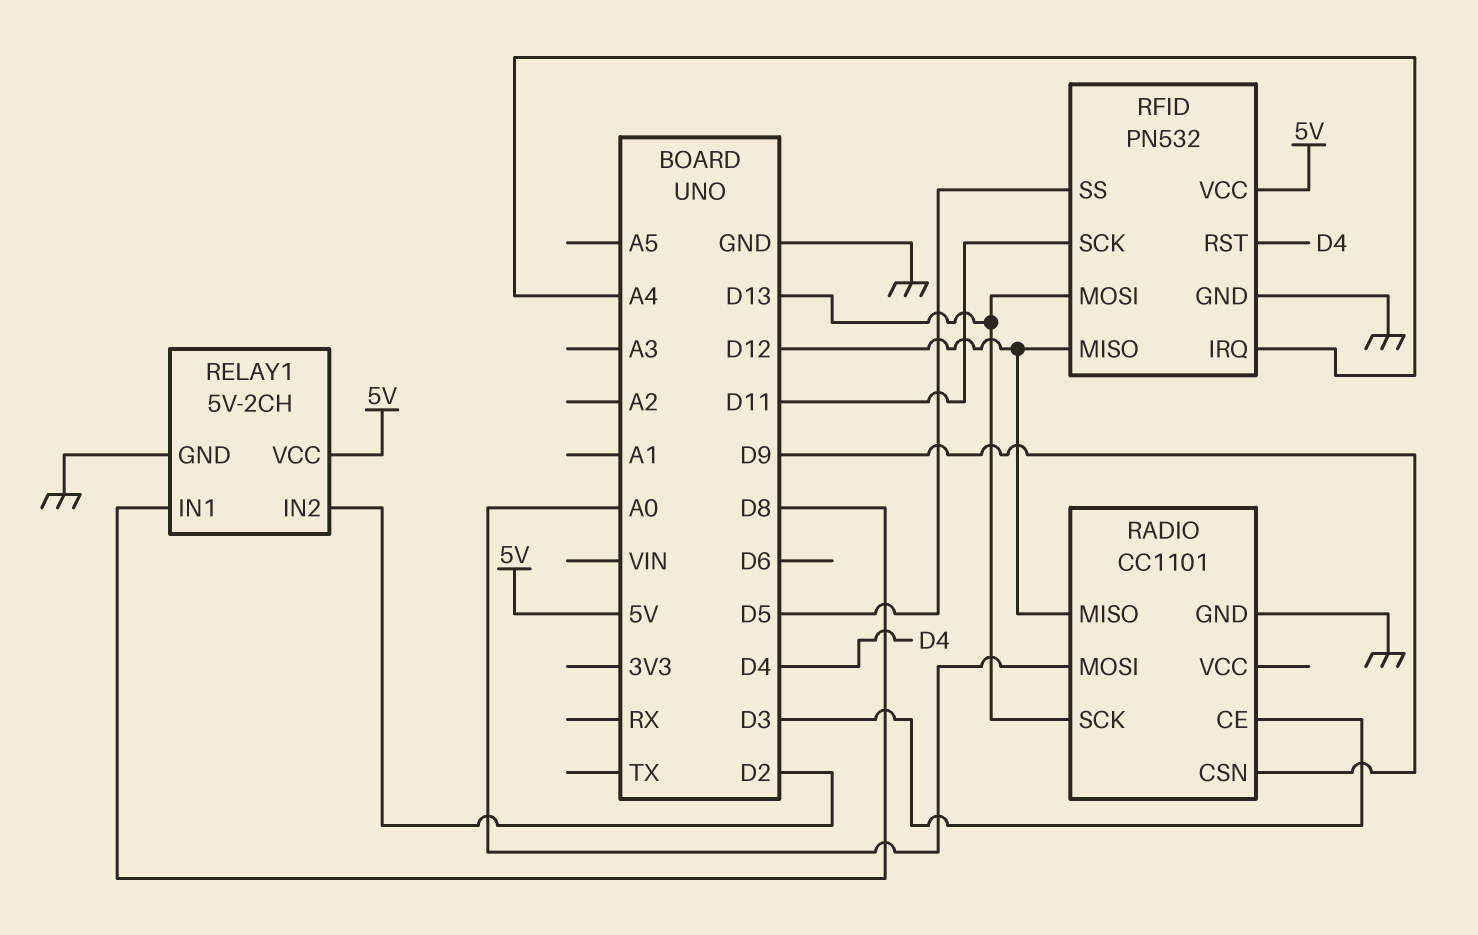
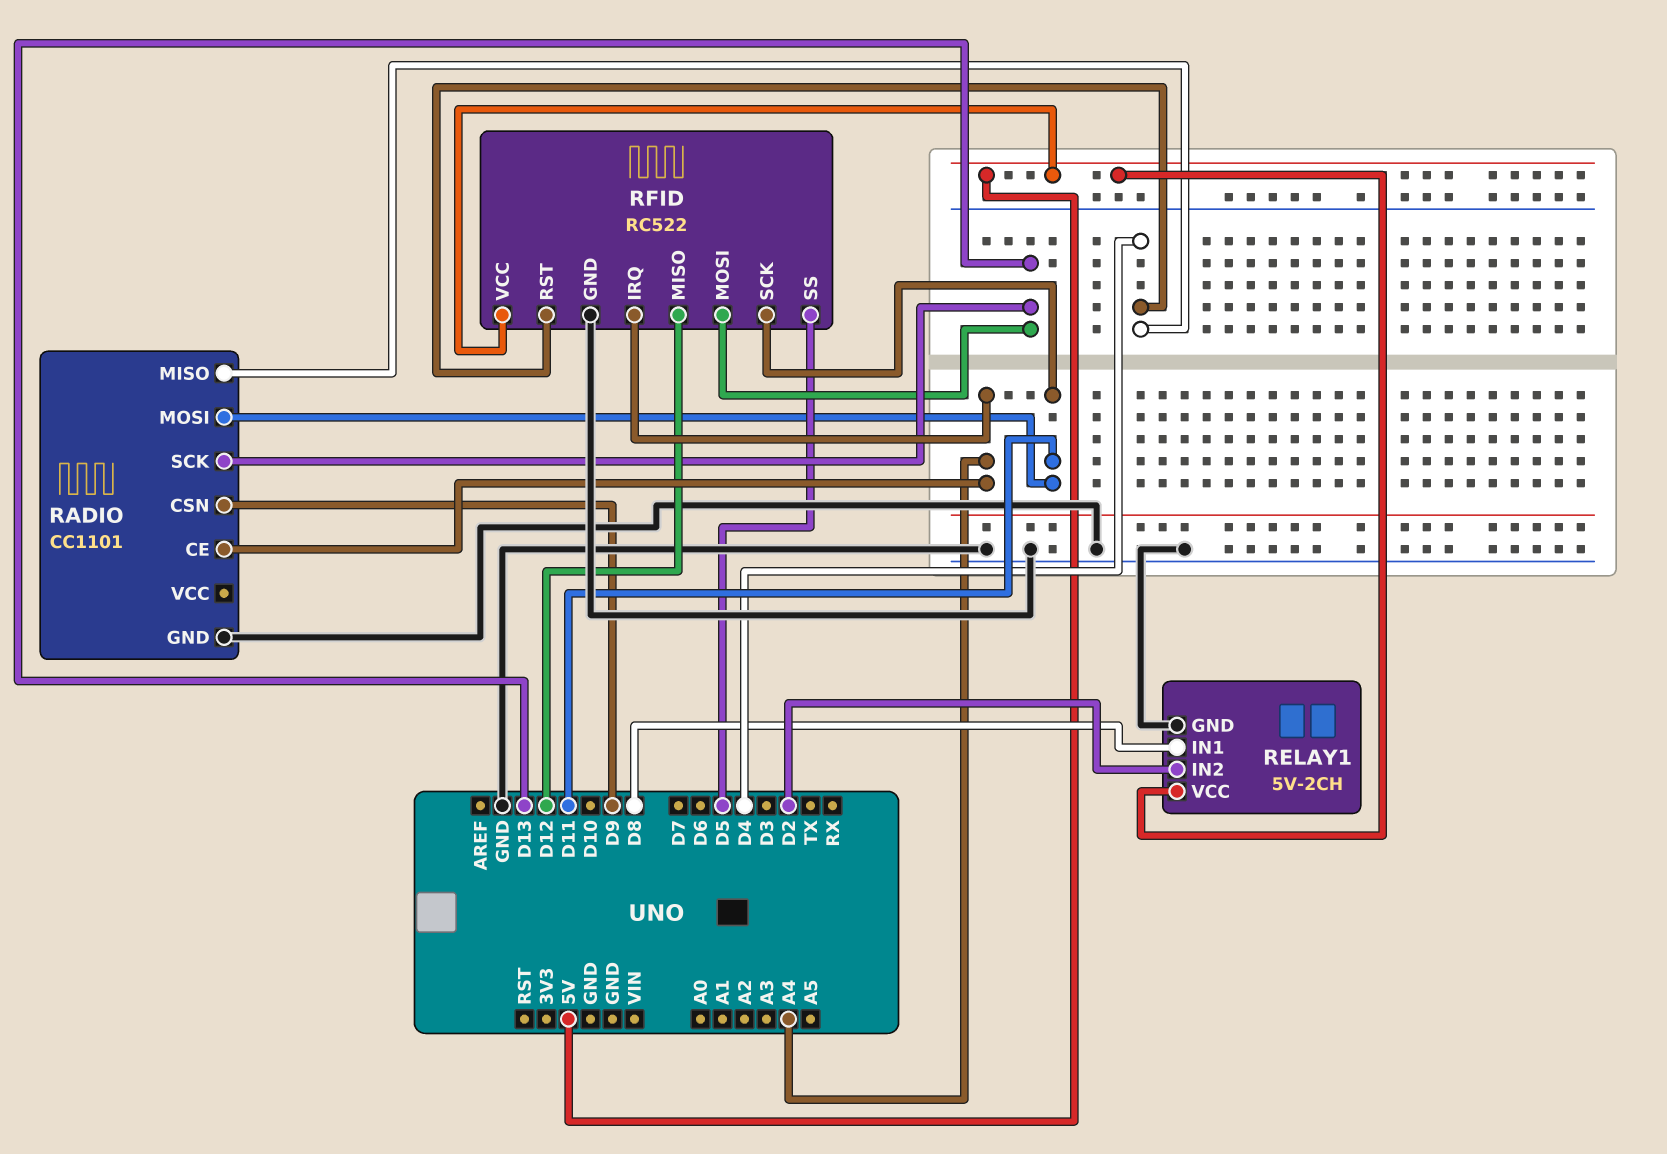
RADIO pin CE: D3 -> A4
RADIO pin MISO: D12 -> D4
RADIO pin MOSI: A0 -> D11
RFID: PN532 -> RC522

